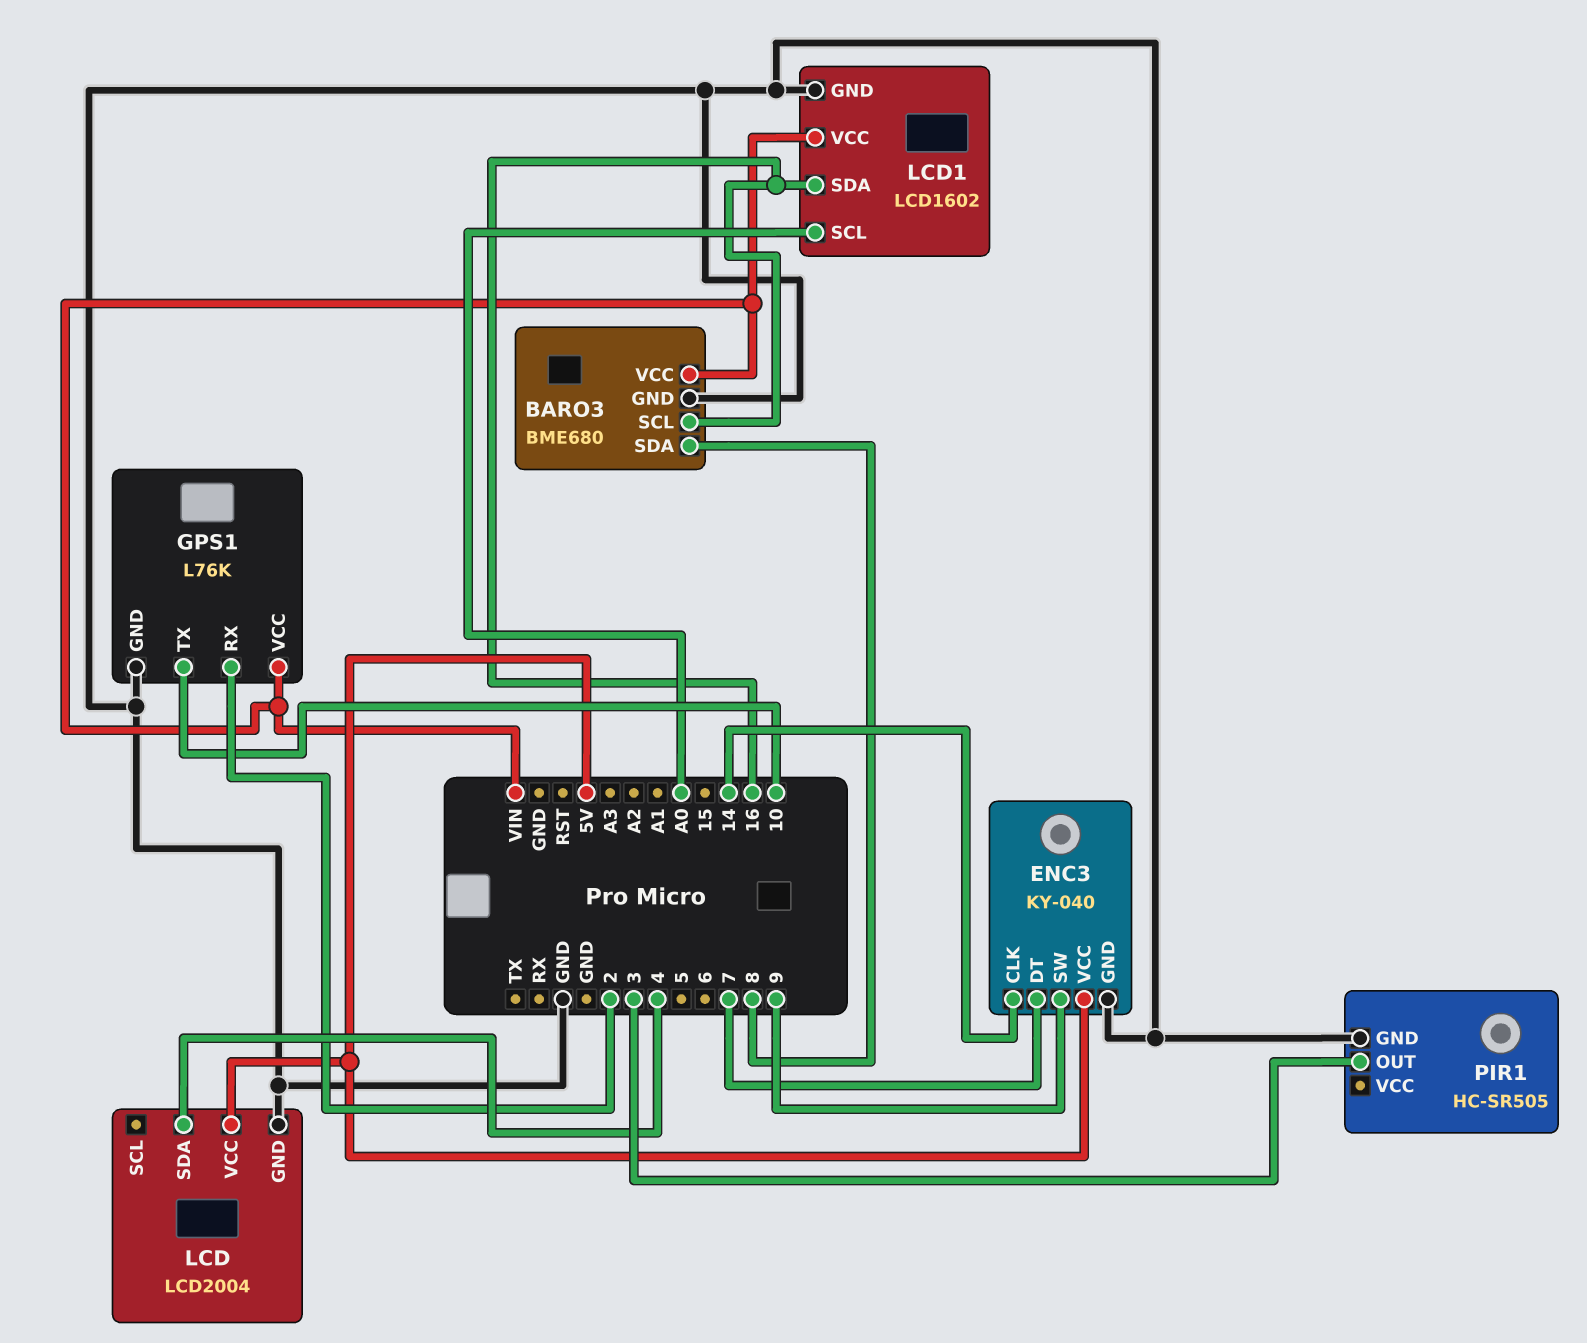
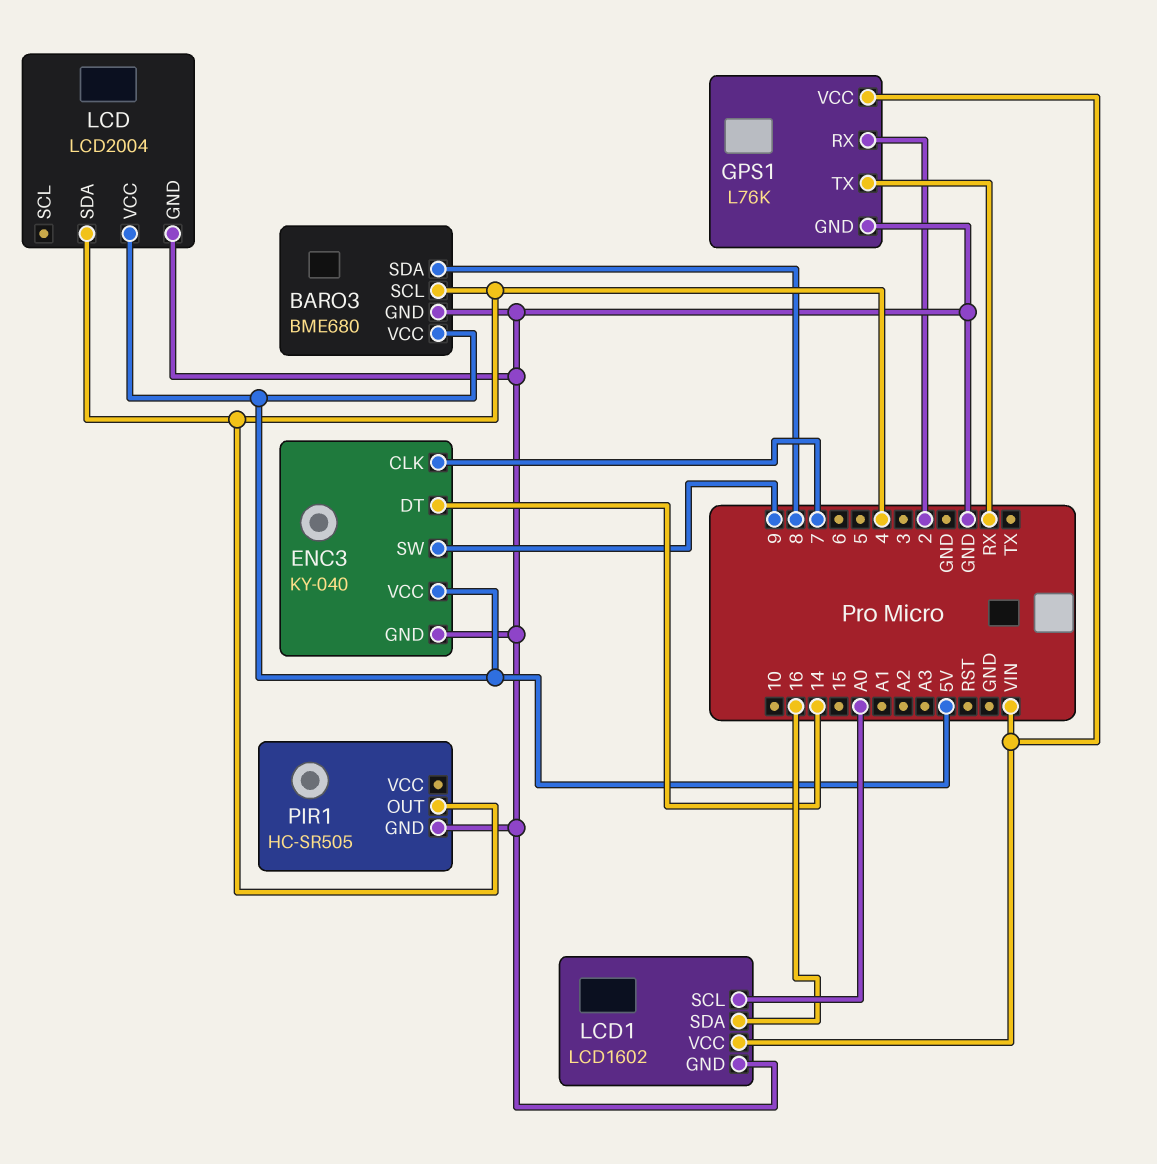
BARO3 pin SCL: 16 -> 4
BARO3 pin VCC: VIN -> 5V
ENC3 pin CLK: 14 -> 7
ENC3 pin DT: 7 -> 14
GPS1 pin TX: 10 -> RX
PIR1 pin OUT: 3 -> 4

